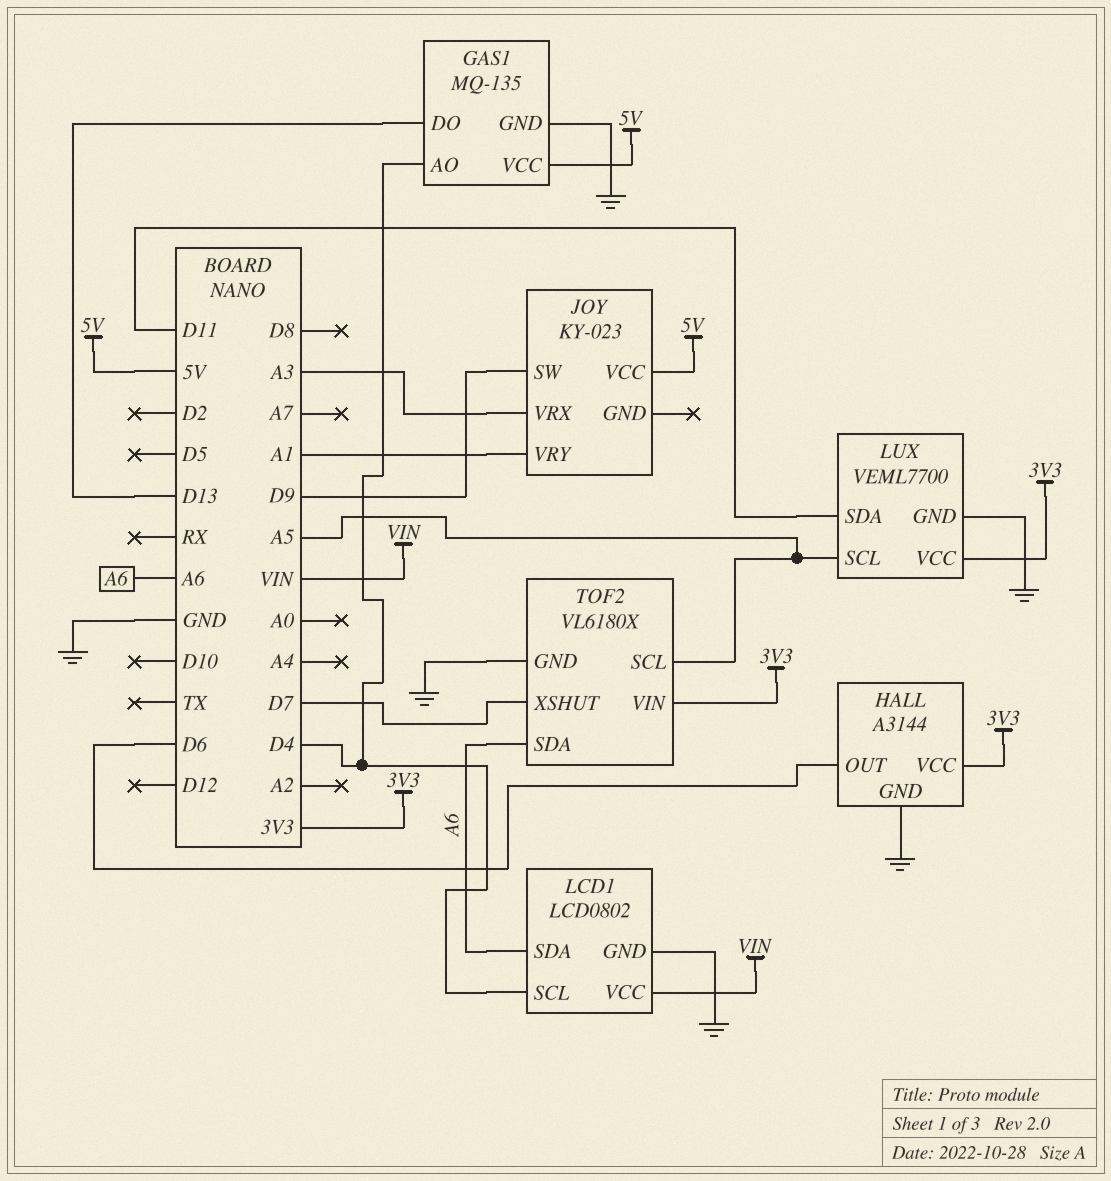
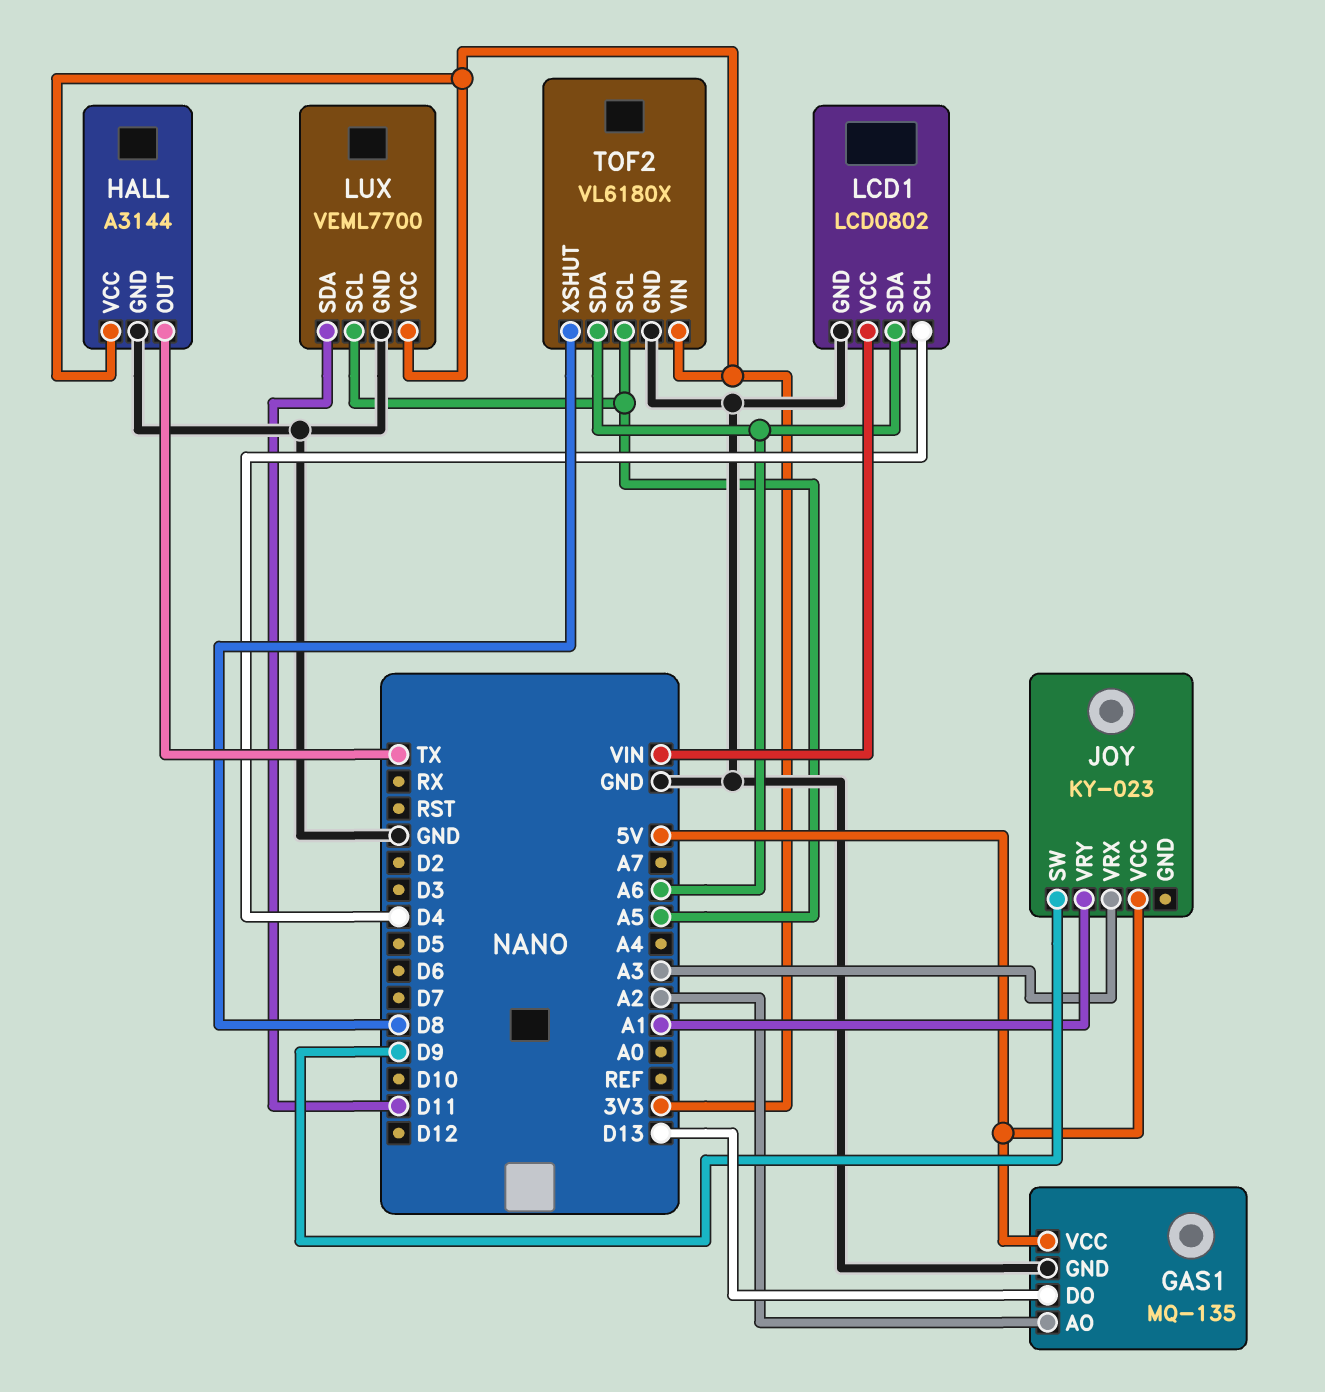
GAS1 pin AO: D4 -> A2
HALL pin OUT: D6 -> TX
TOF2 pin XSHUT: D7 -> D8

